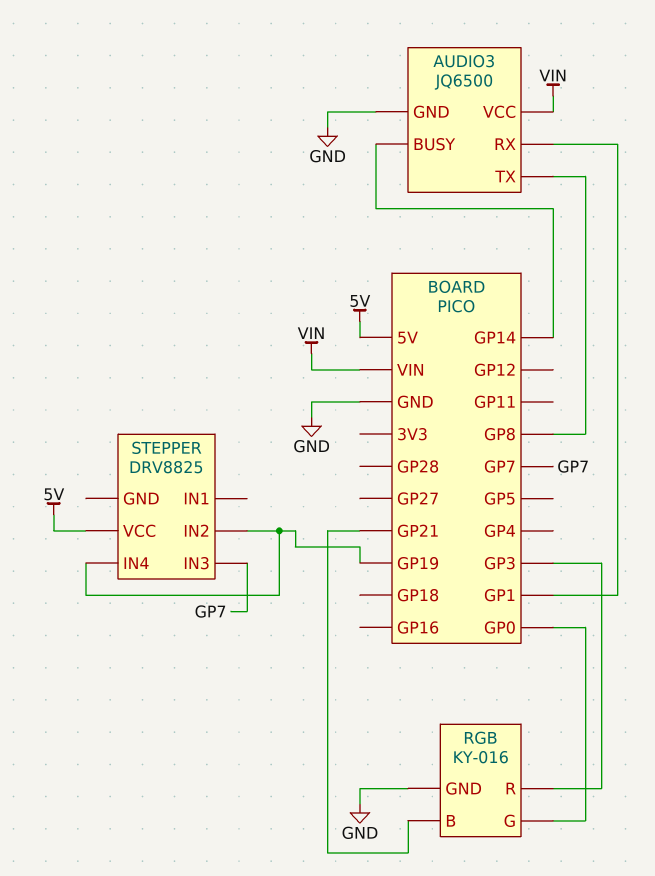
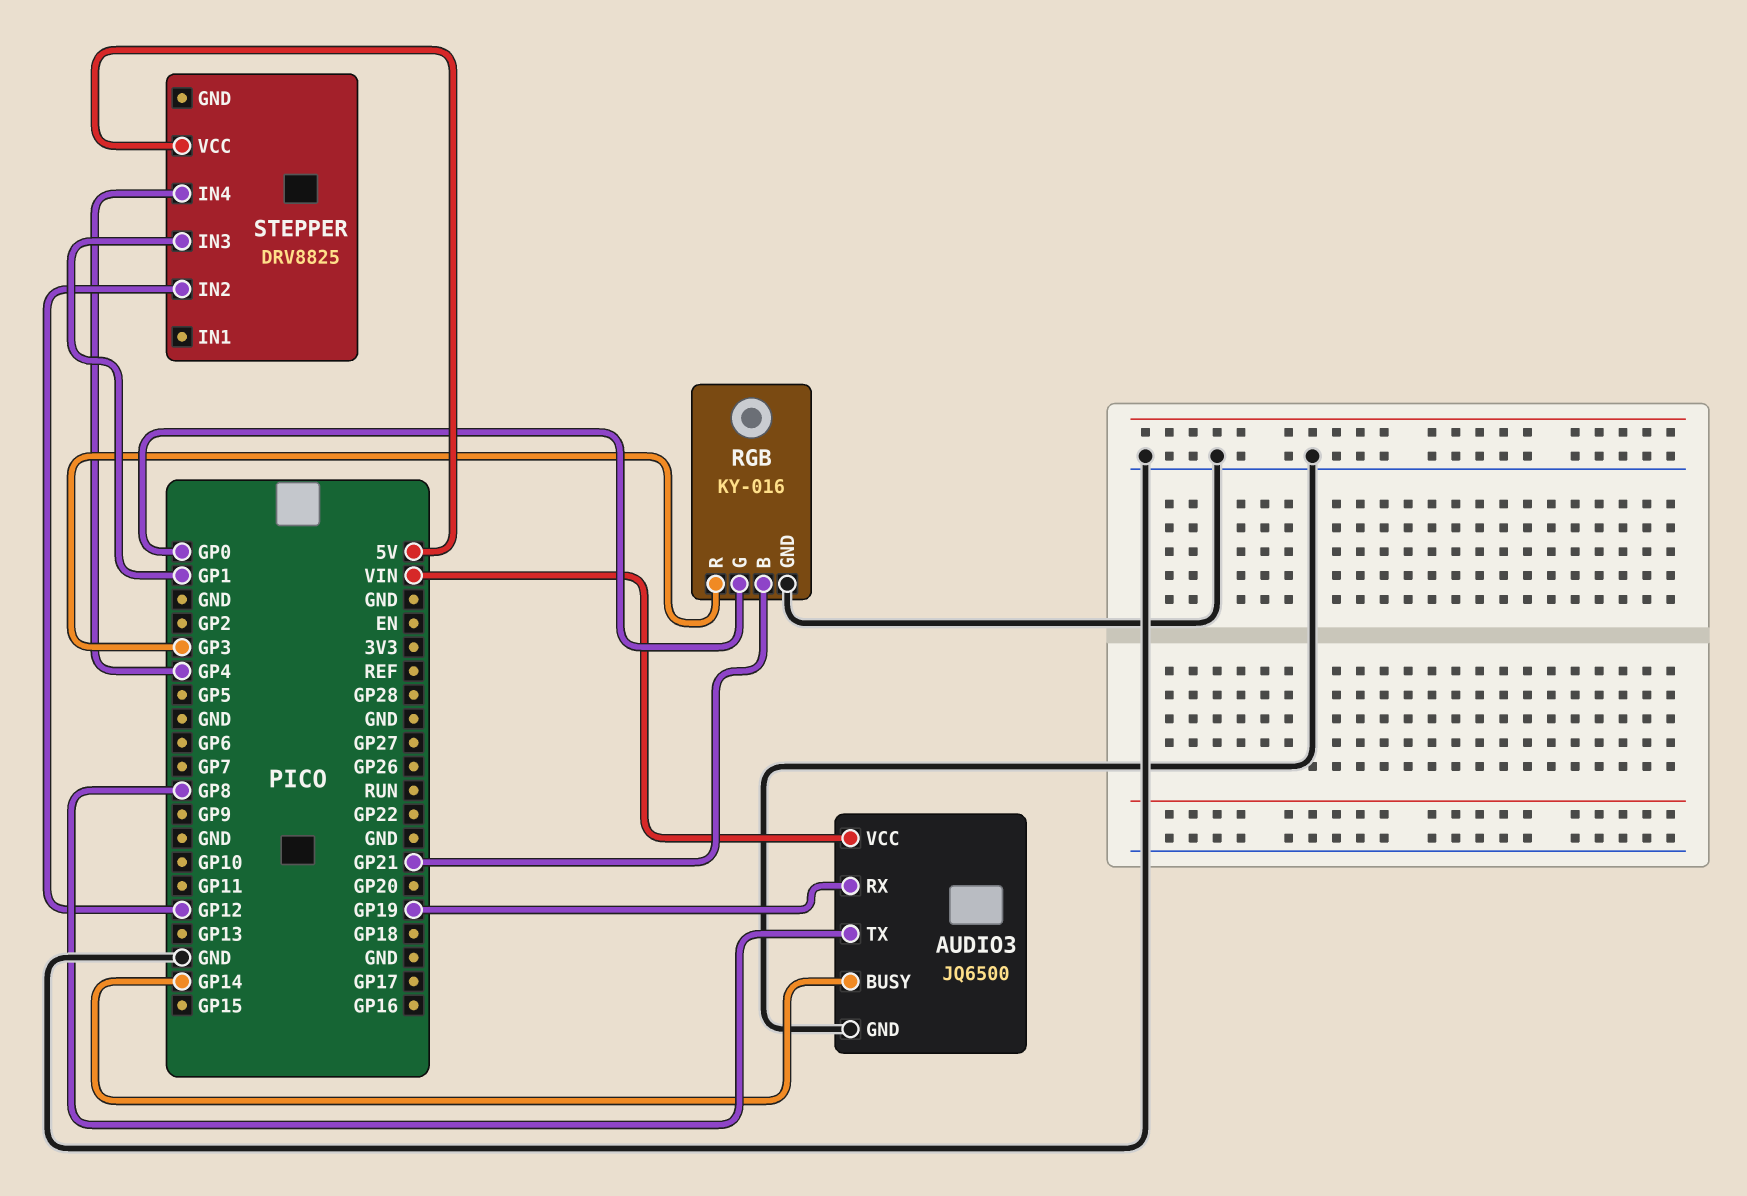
AUDIO3 pin RX: GP1 -> GP19
STEPPER pin IN2: GP19 -> GP12
STEPPER pin IN3: GP7 -> GP1
STEPPER pin IN4: GP19 -> GP4

